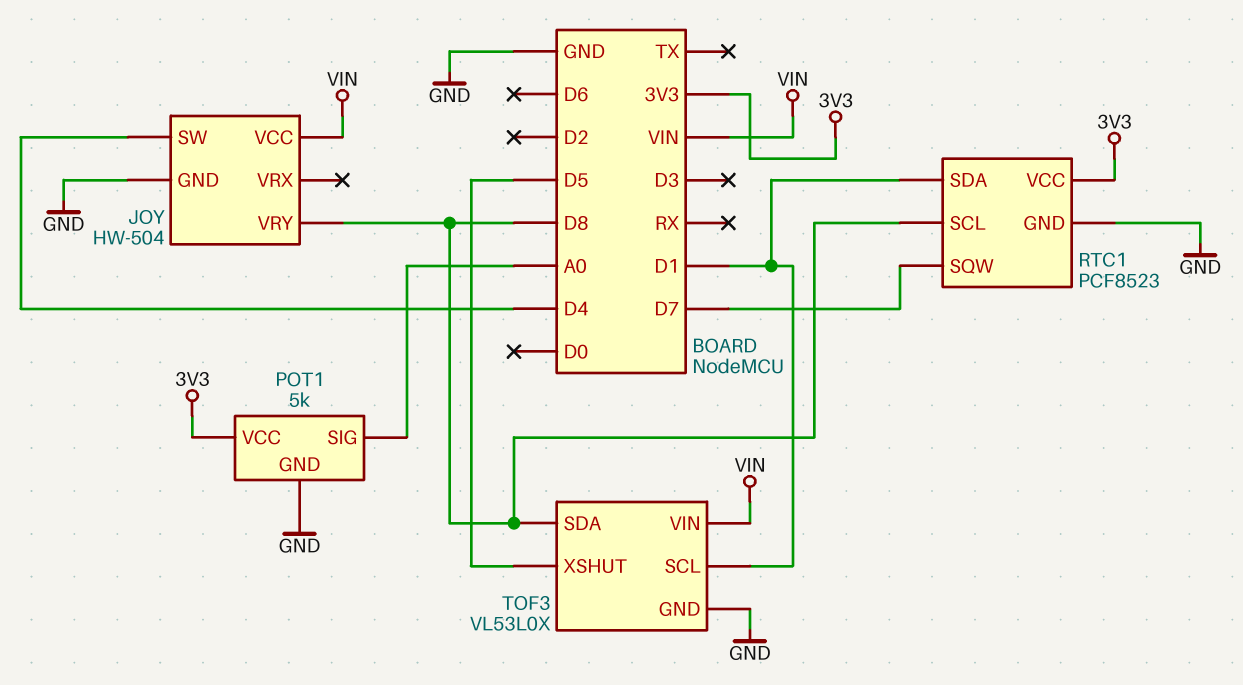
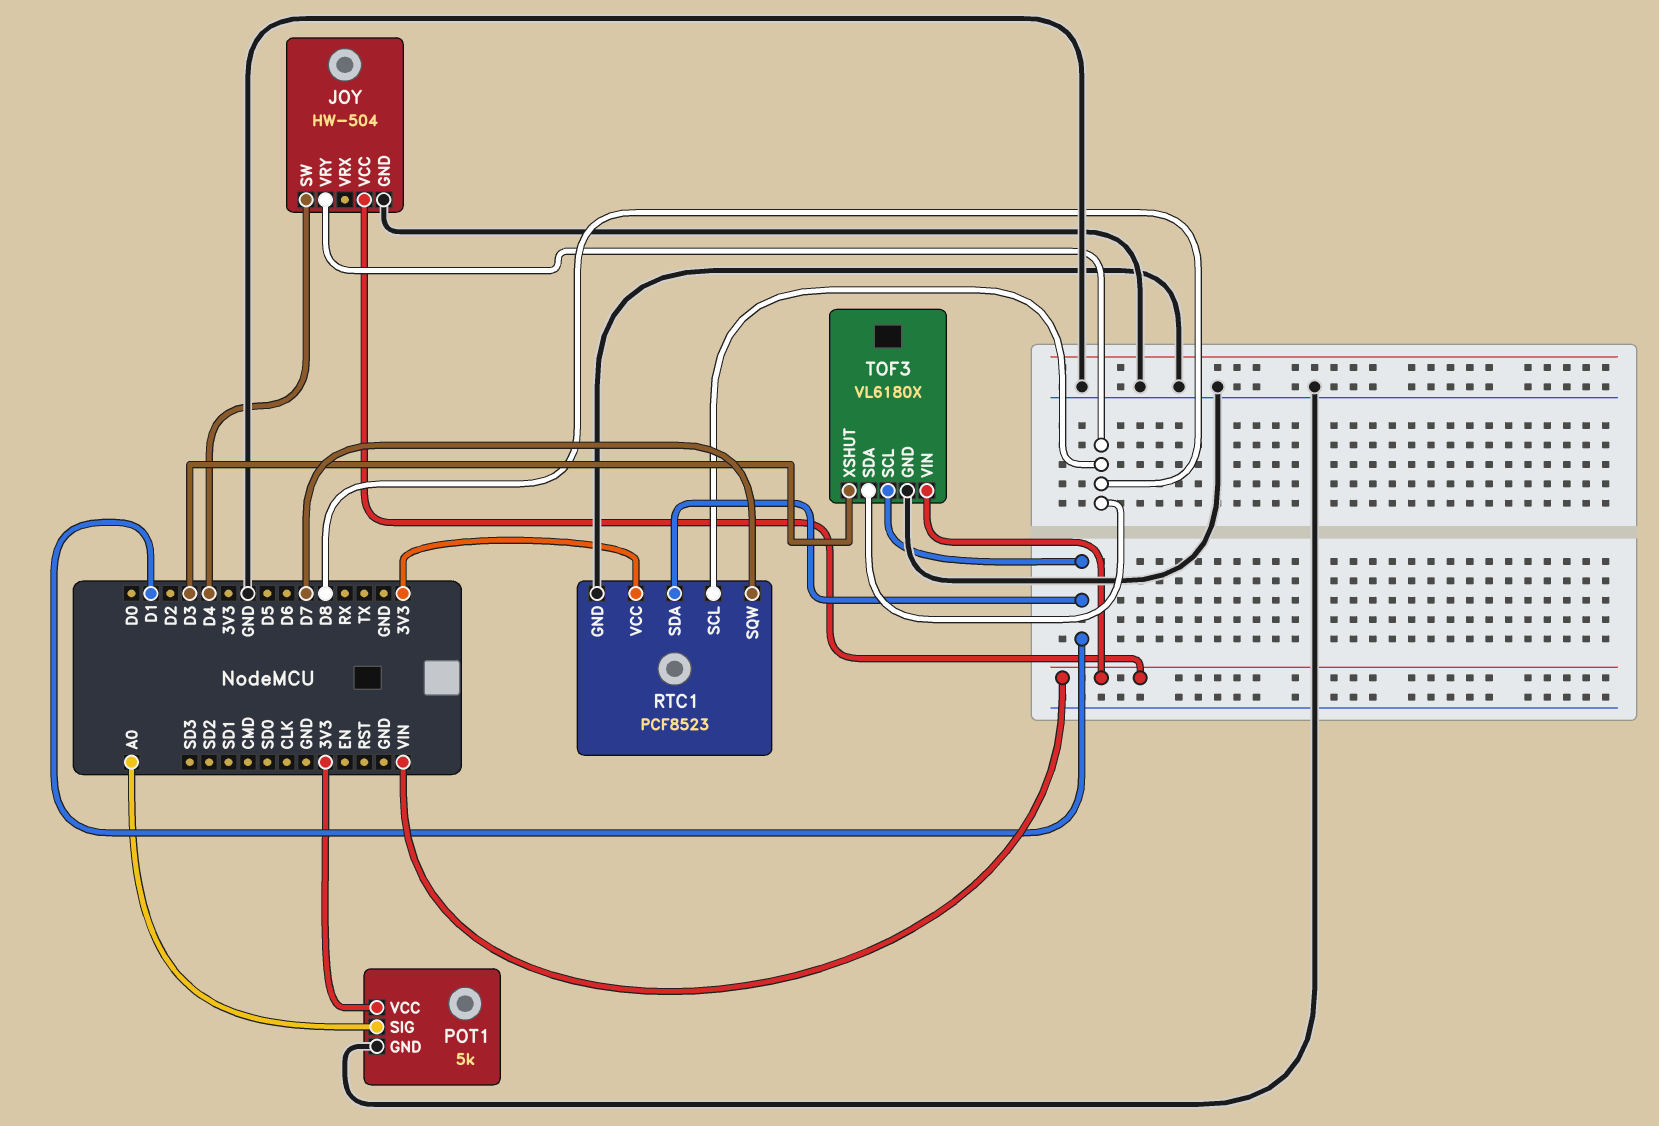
TOF3: VL53L0X -> VL6180X
TOF3 pin XSHUT: D5 -> D3

